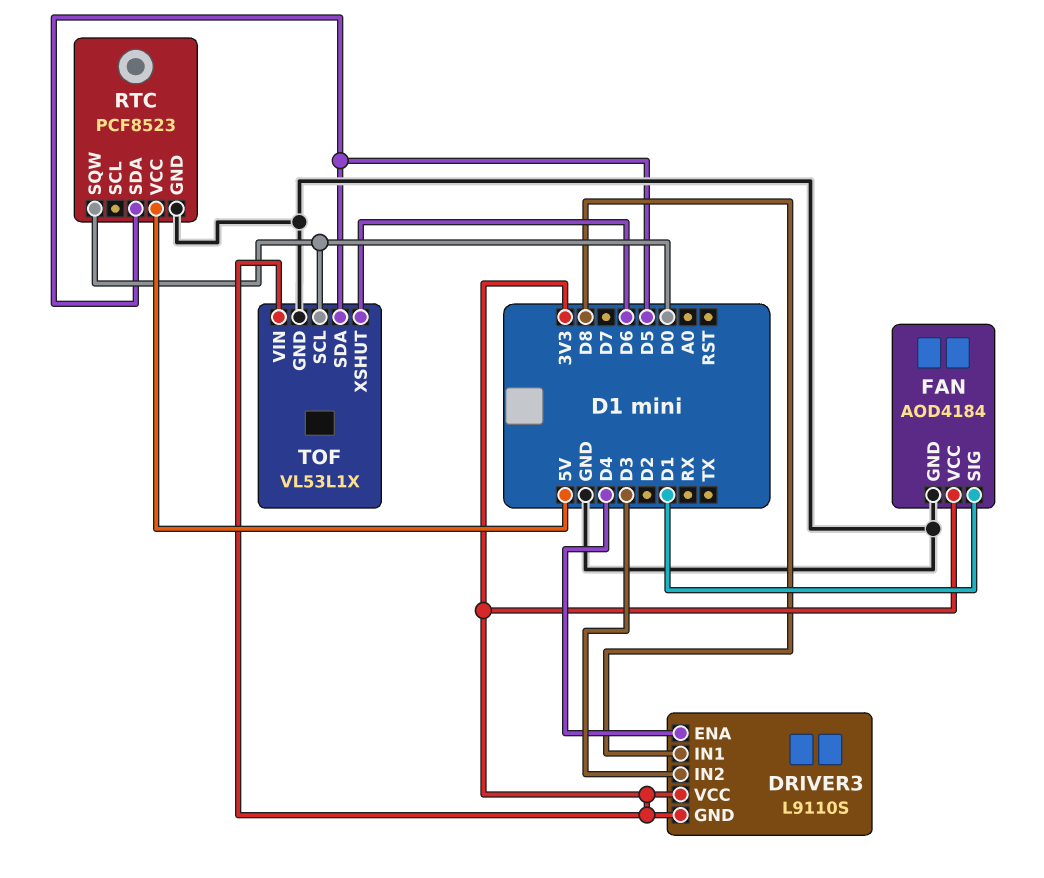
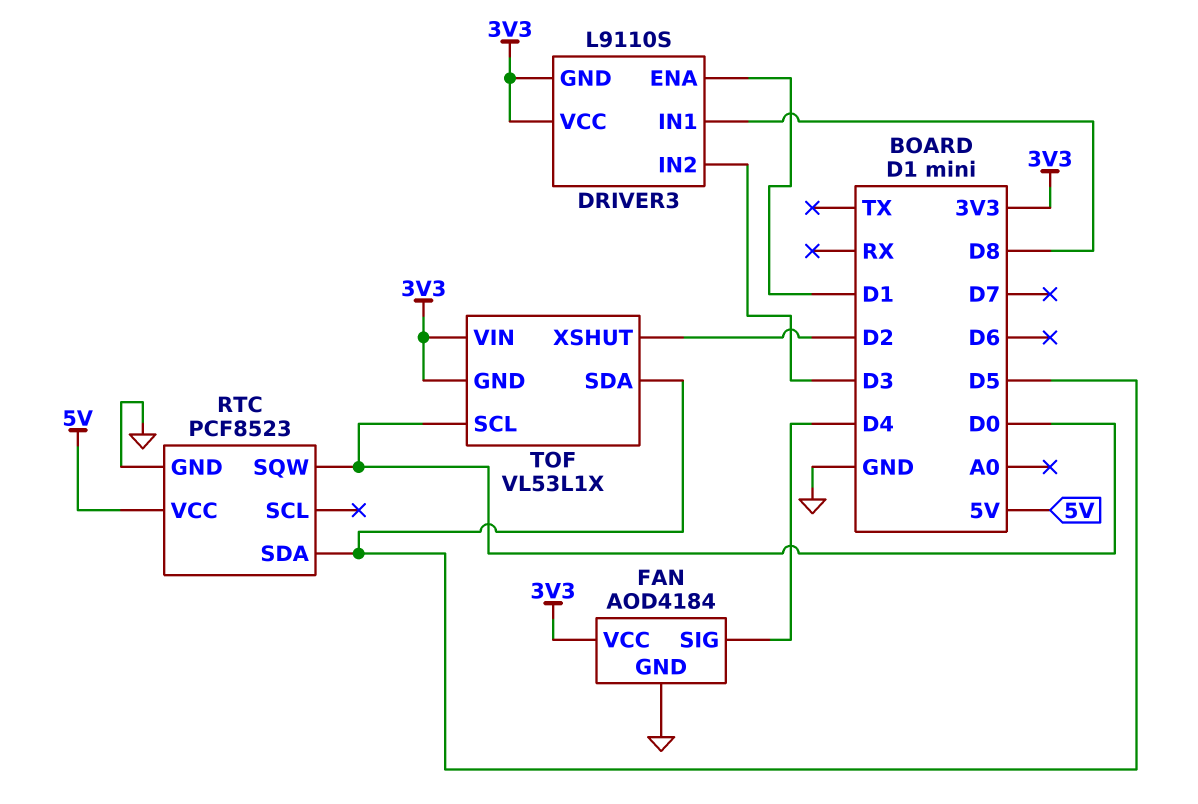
DRIVER3 pin ENA: D4 -> D1
FAN pin SIG: D1 -> D4
TOF pin GND: GND -> 3V3
TOF pin XSHUT: D6 -> D2

